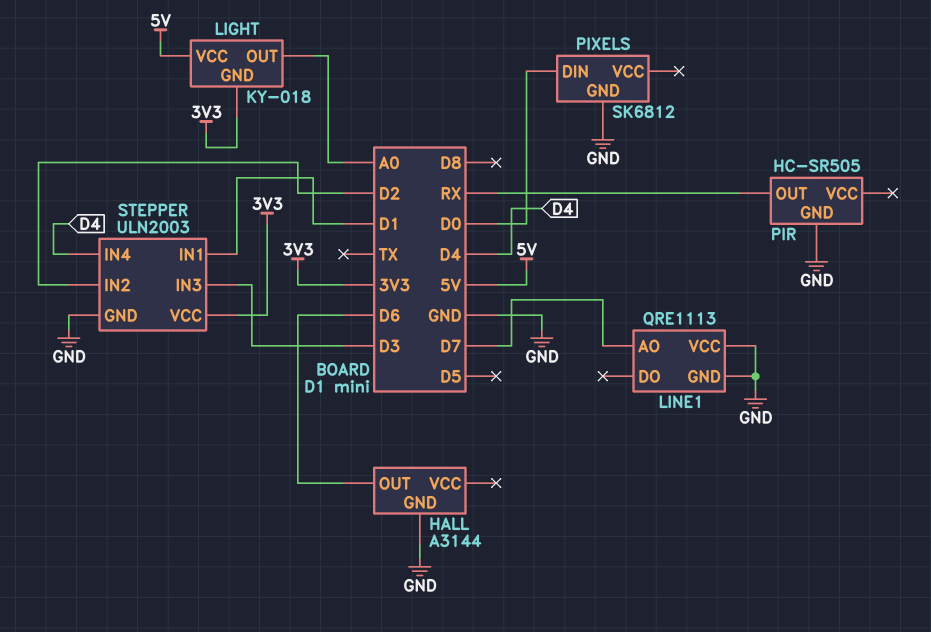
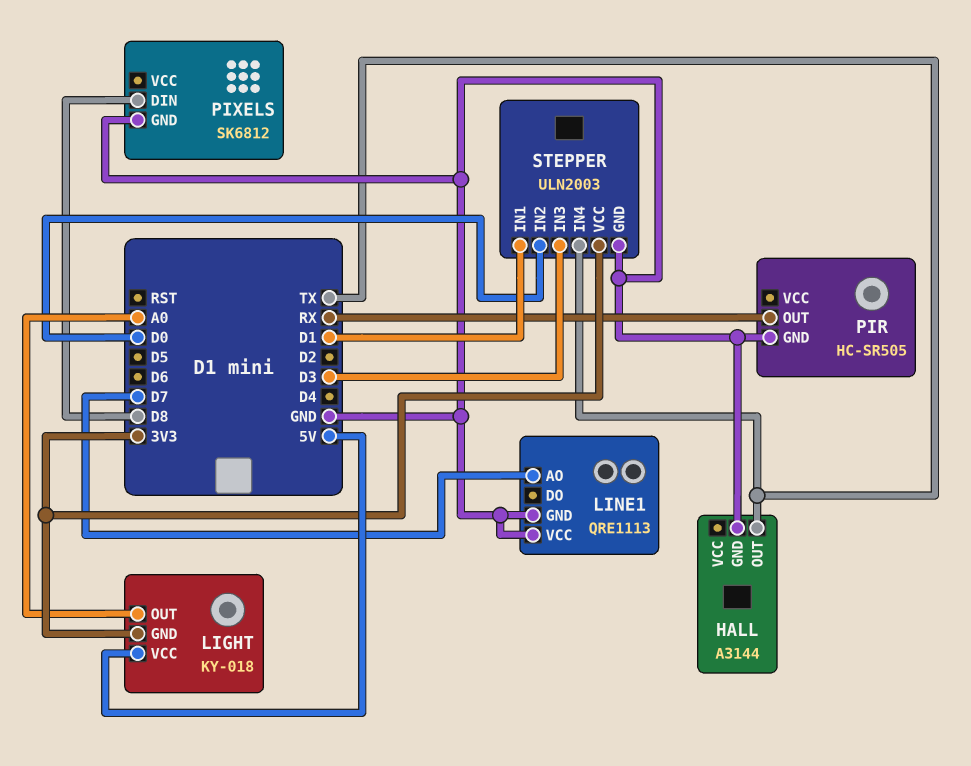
HALL pin OUT: D6 -> TX
PIXELS pin DIN: D0 -> D8
STEPPER pin IN2: D2 -> D0
STEPPER pin IN4: D4 -> TX

